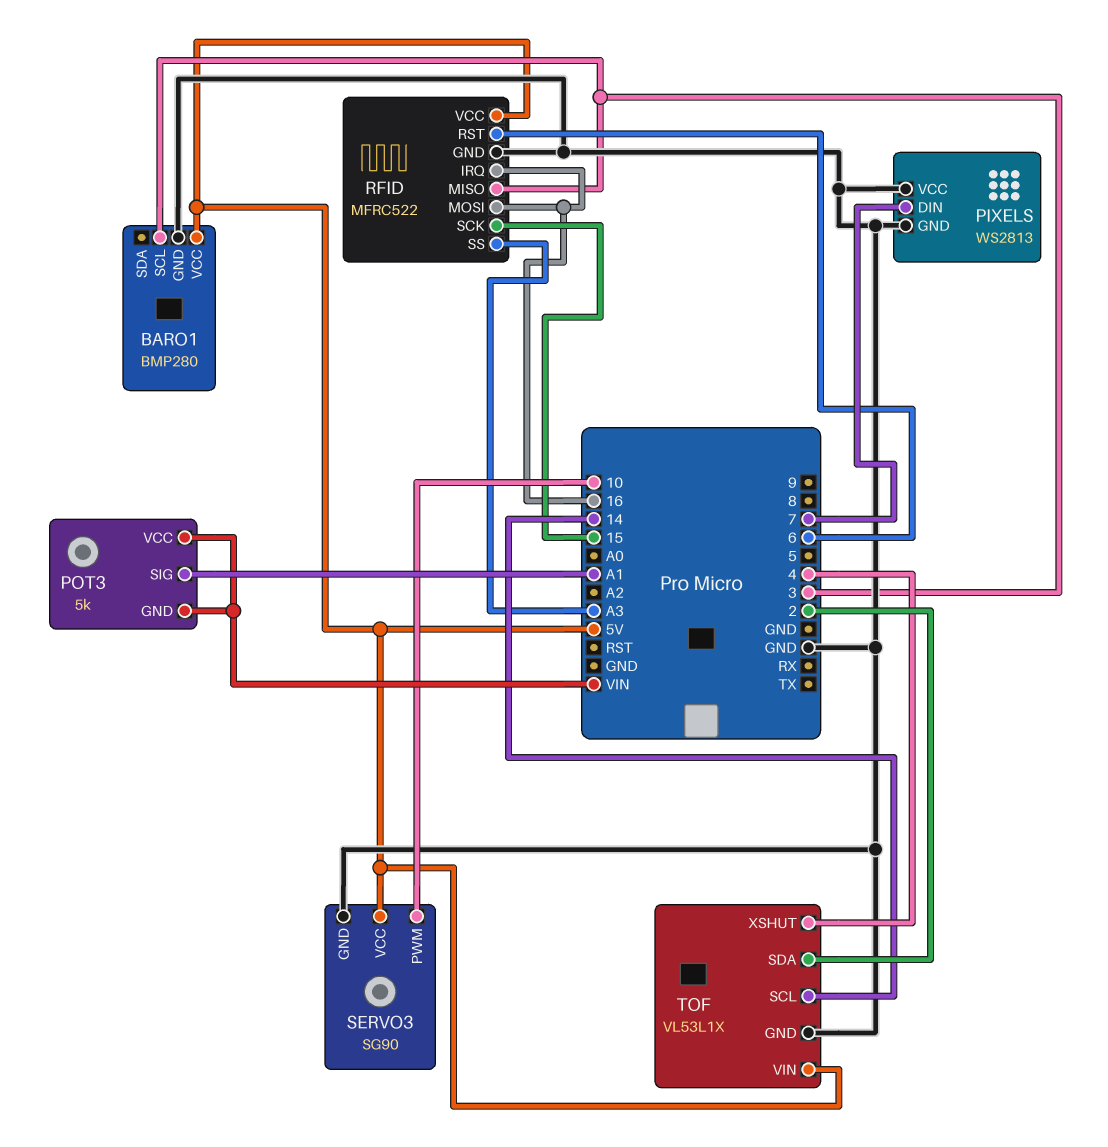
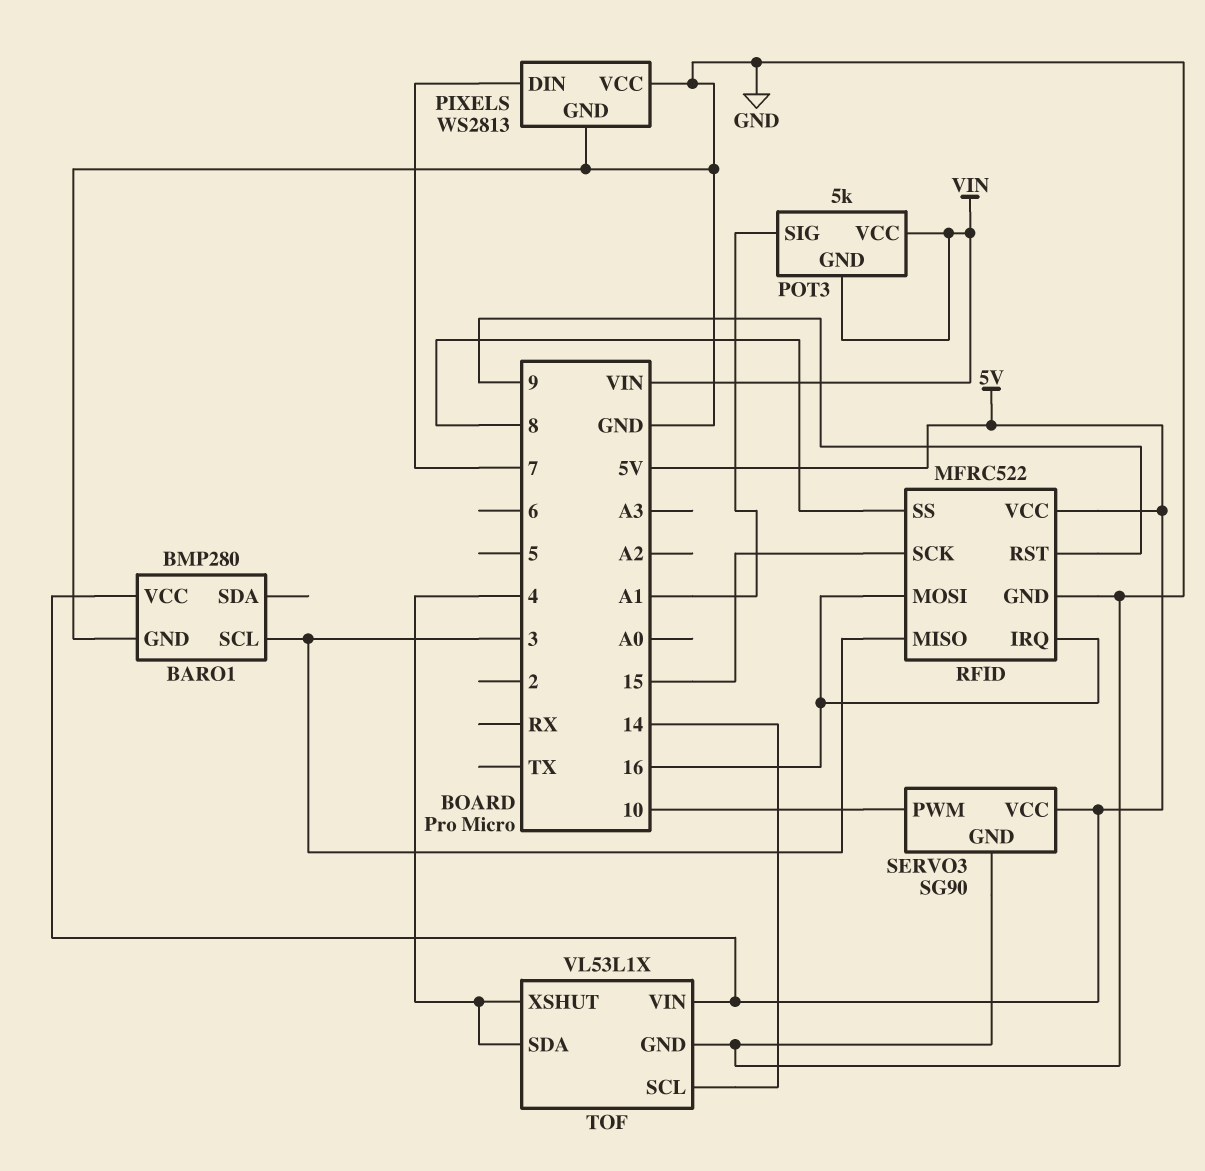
RFID pin RST: 6 -> 9
RFID pin SS: A3 -> 8
TOF pin SDA: 2 -> 4

